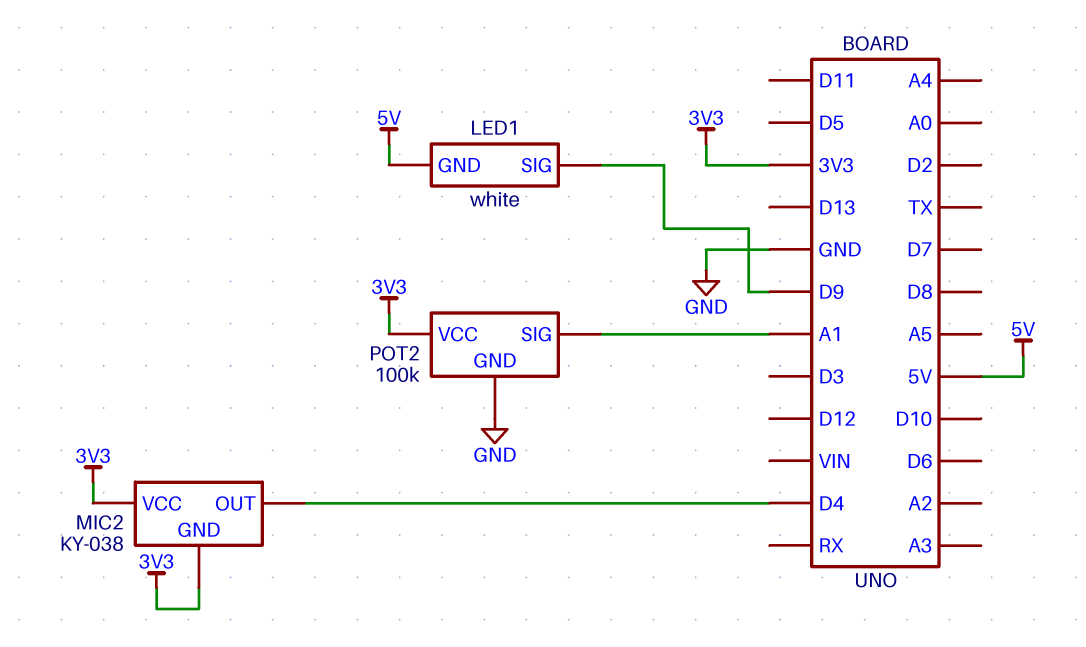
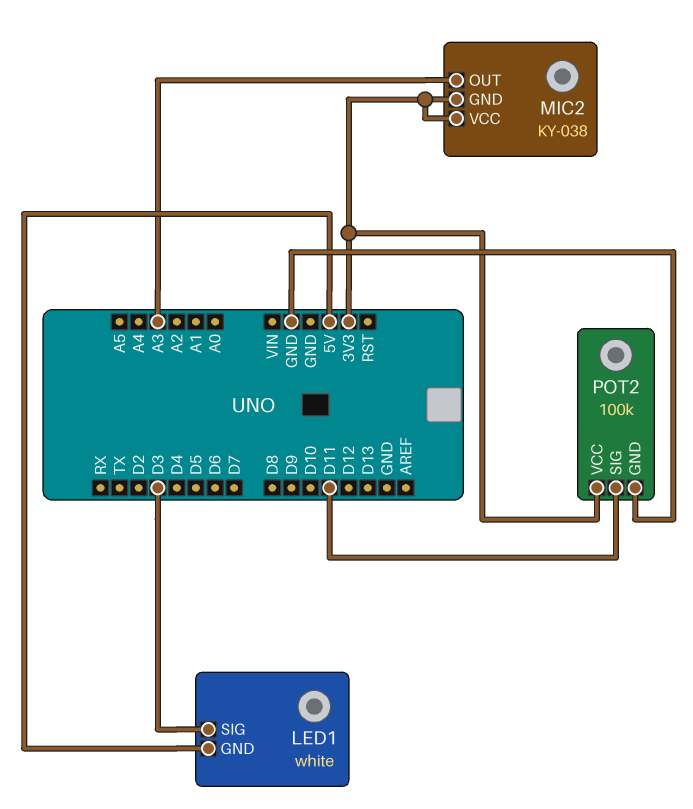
LED1 pin SIG: D9 -> D3
MIC2 pin OUT: D4 -> A3
POT2 pin SIG: A1 -> D11

